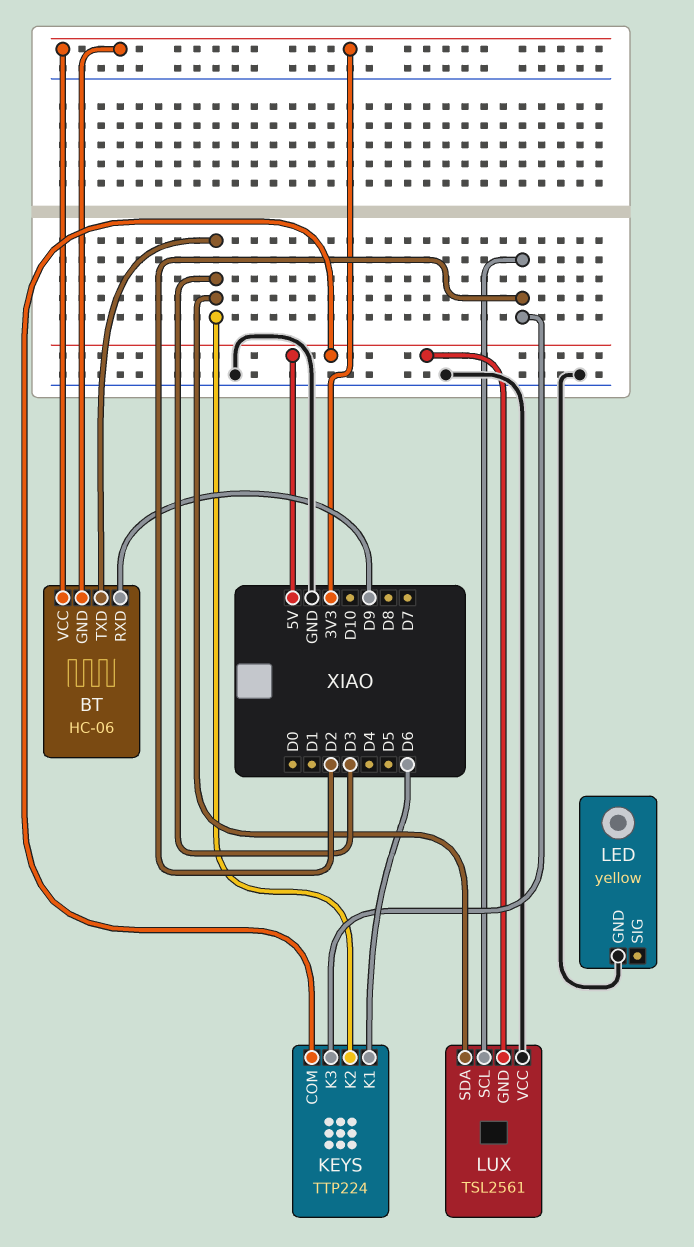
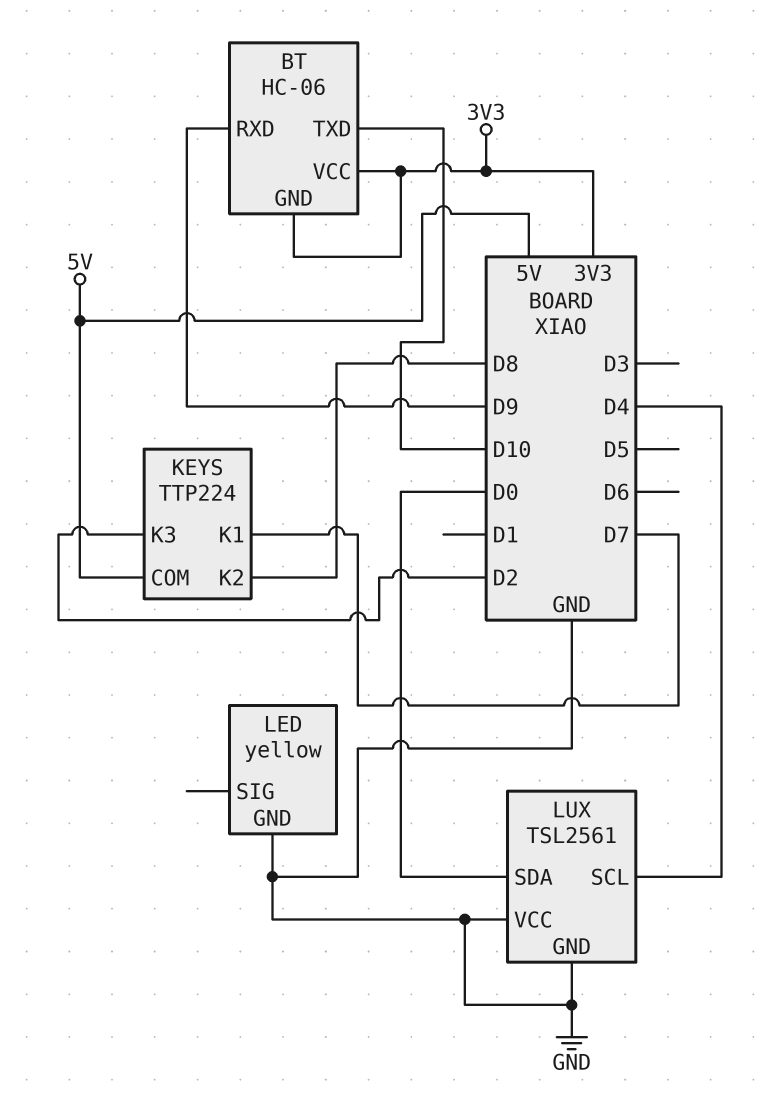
BT pin TXD: D3 -> D10
KEYS pin K1: D6 -> D7
KEYS pin K2: D3 -> D8
LUX pin GND: 5V -> GND
LUX pin SCL: D2 -> D4
LUX pin SDA: D3 -> D0

